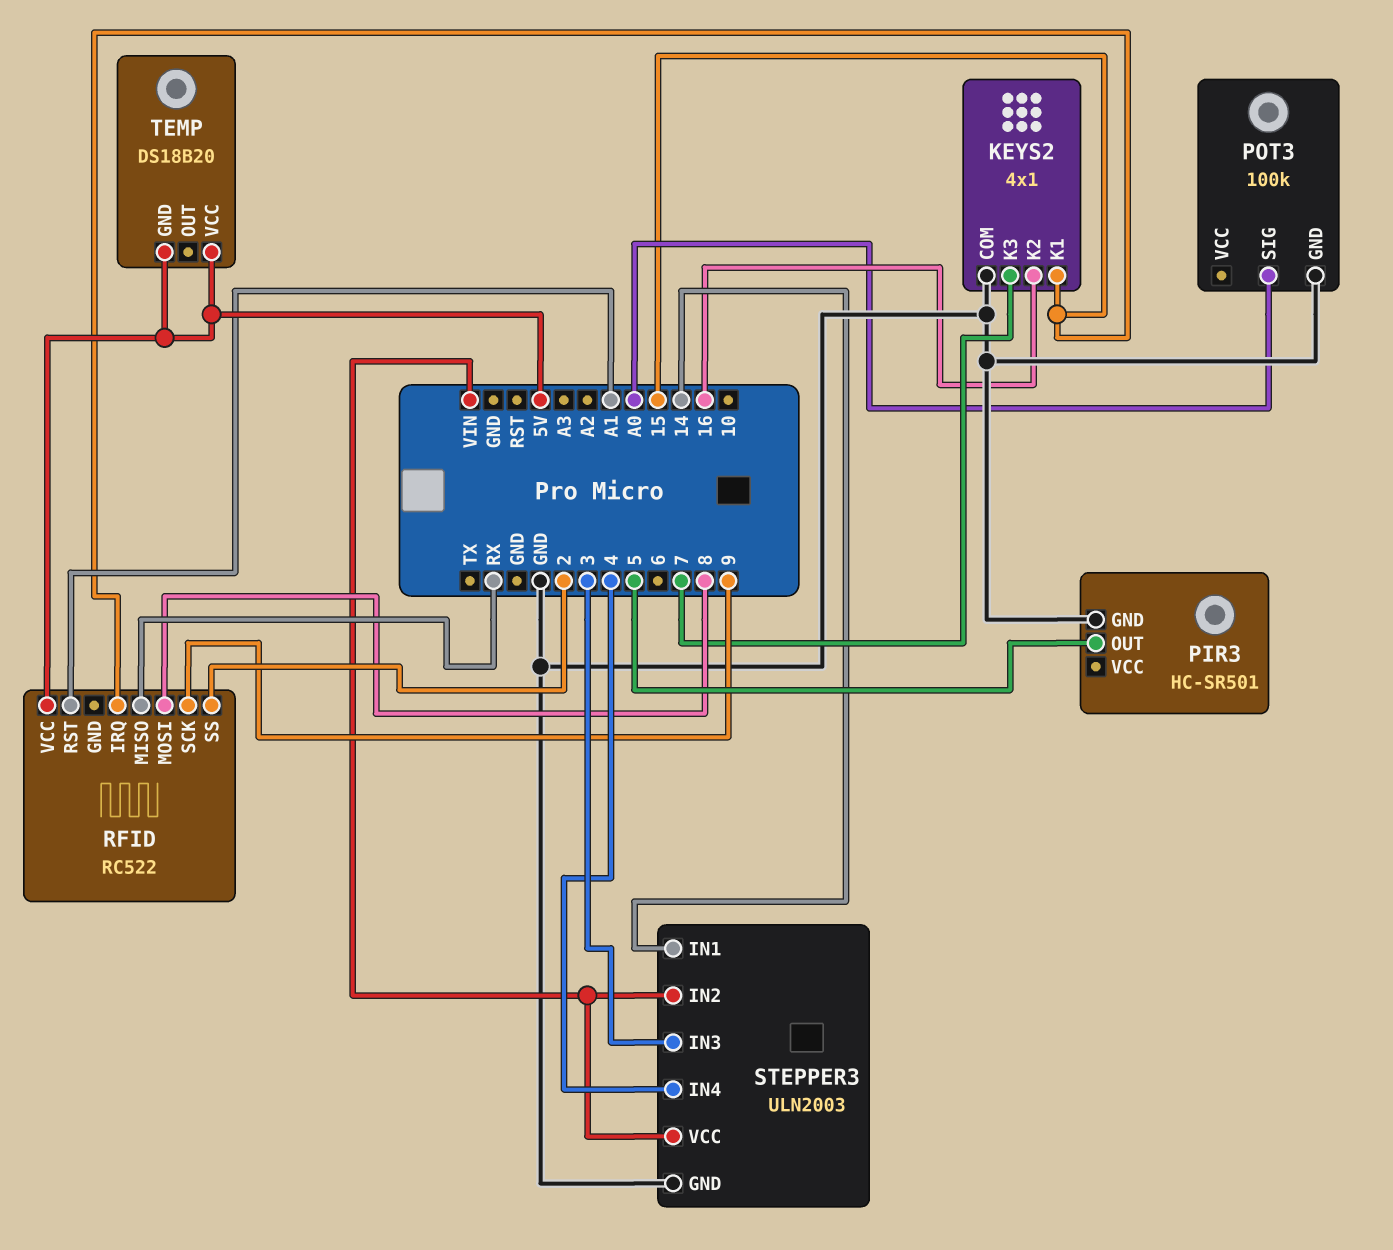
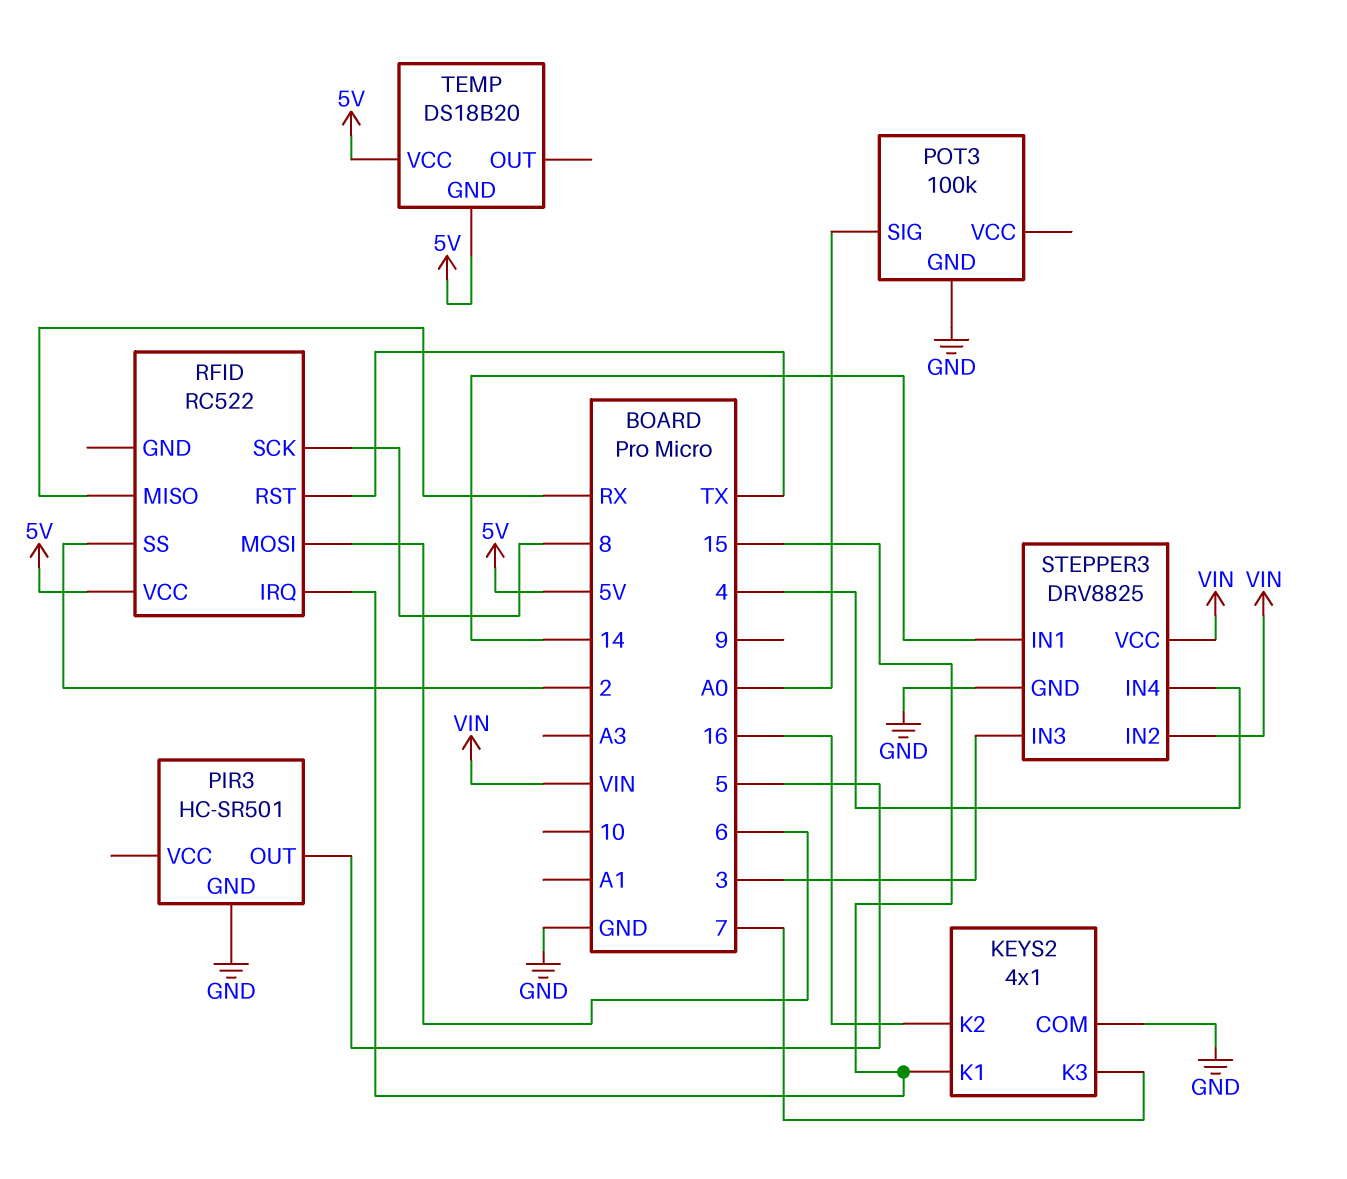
RFID pin MOSI: 8 -> 6
RFID pin RST: A1 -> TX
RFID pin SCK: 9 -> 8
STEPPER3: ULN2003 -> DRV8825

